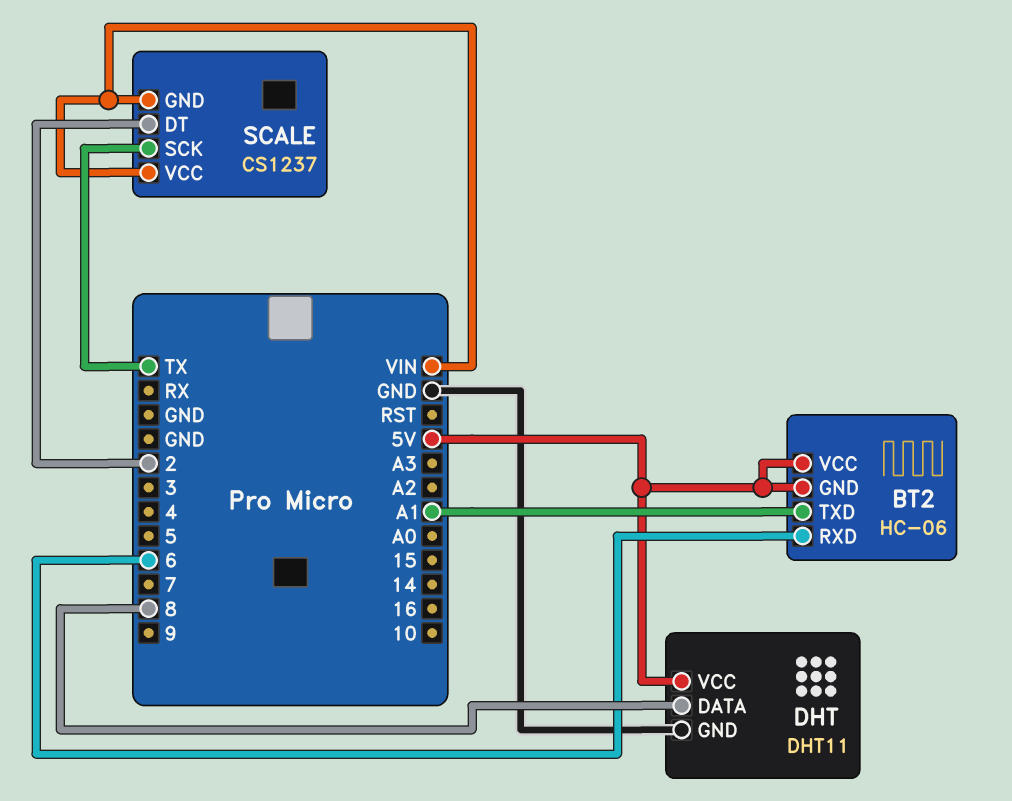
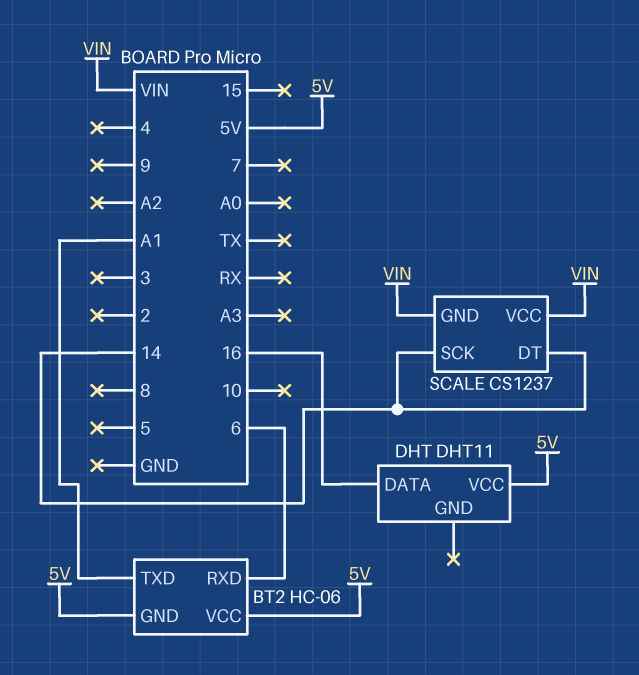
DHT pin DATA: 8 -> 16
DHT pin GND: GND -> none
SCALE pin DT: 2 -> 14
SCALE pin SCK: TX -> 14

